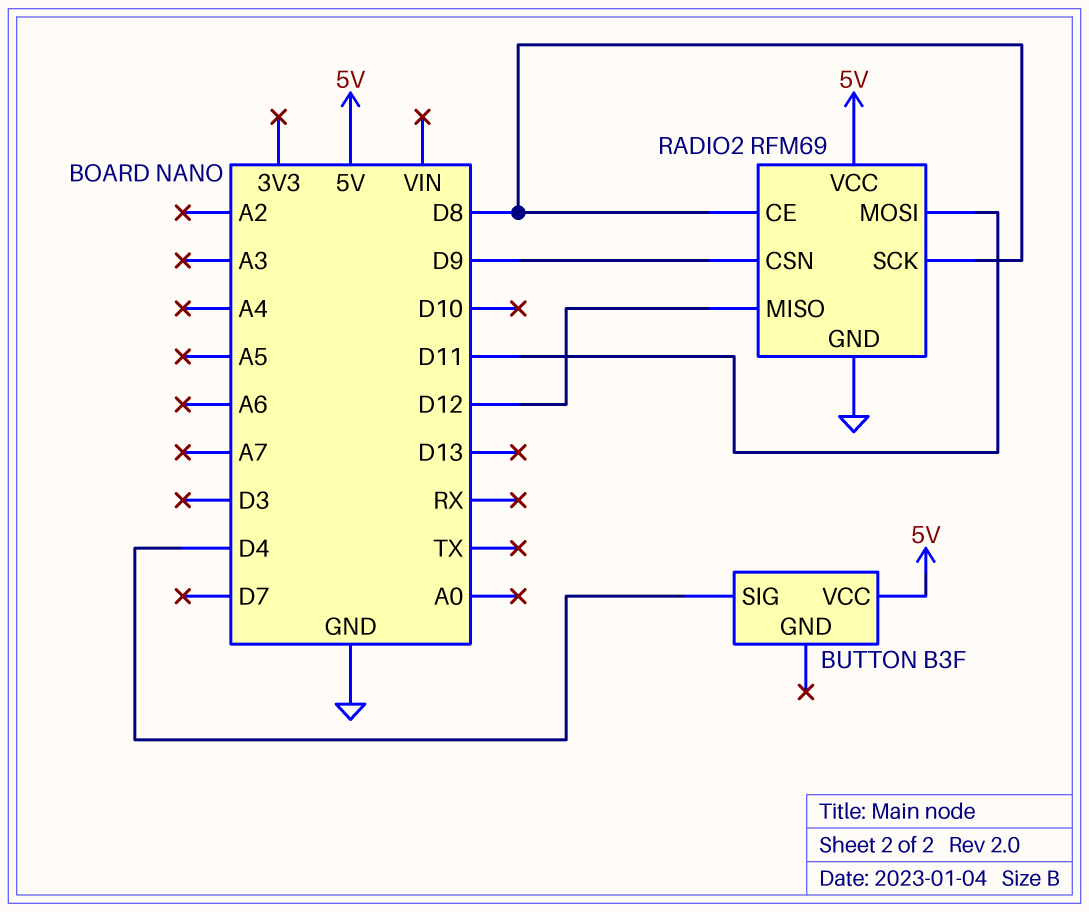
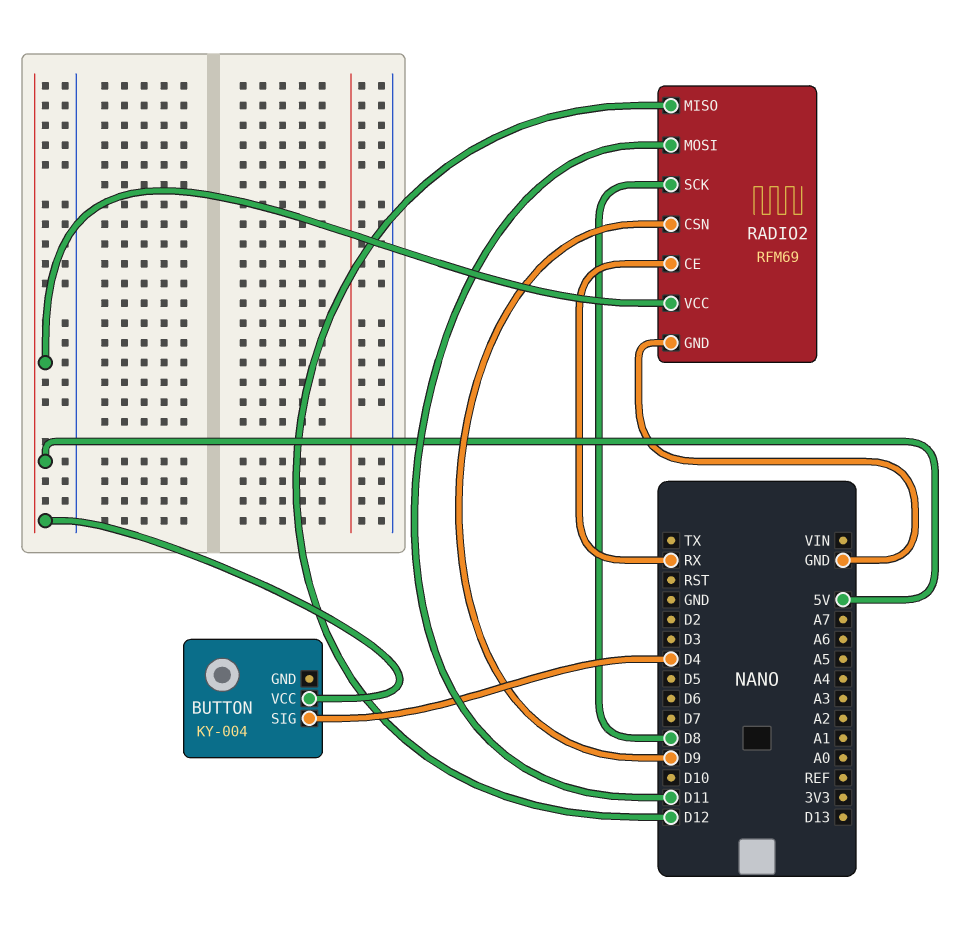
BUTTON: B3F -> KY-004
RADIO2 pin CE: D8 -> RX

